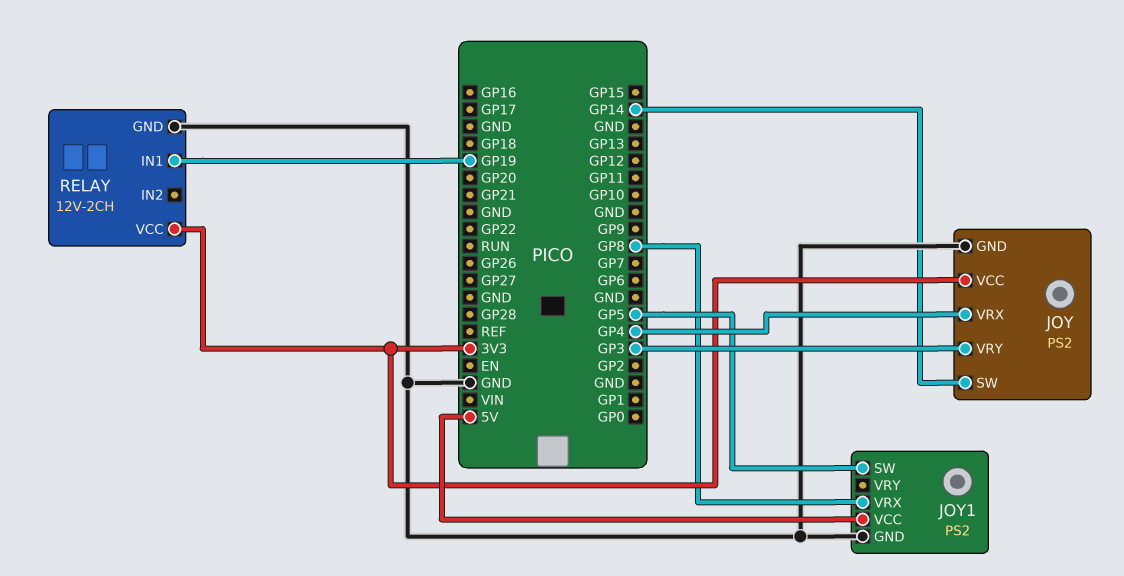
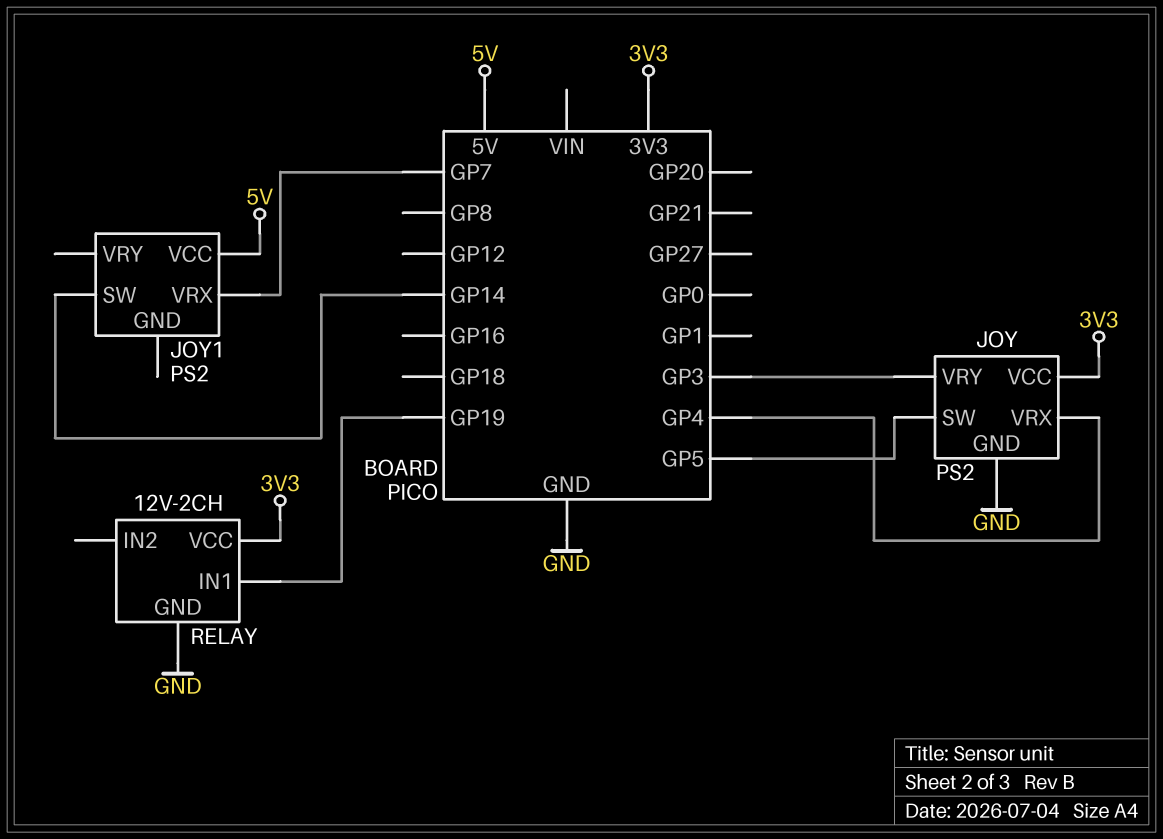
JOY pin SW: GP14 -> GP5
JOY1 pin GND: GND -> none
JOY1 pin SW: GP5 -> GP14
JOY1 pin VRX: GP8 -> GP7

